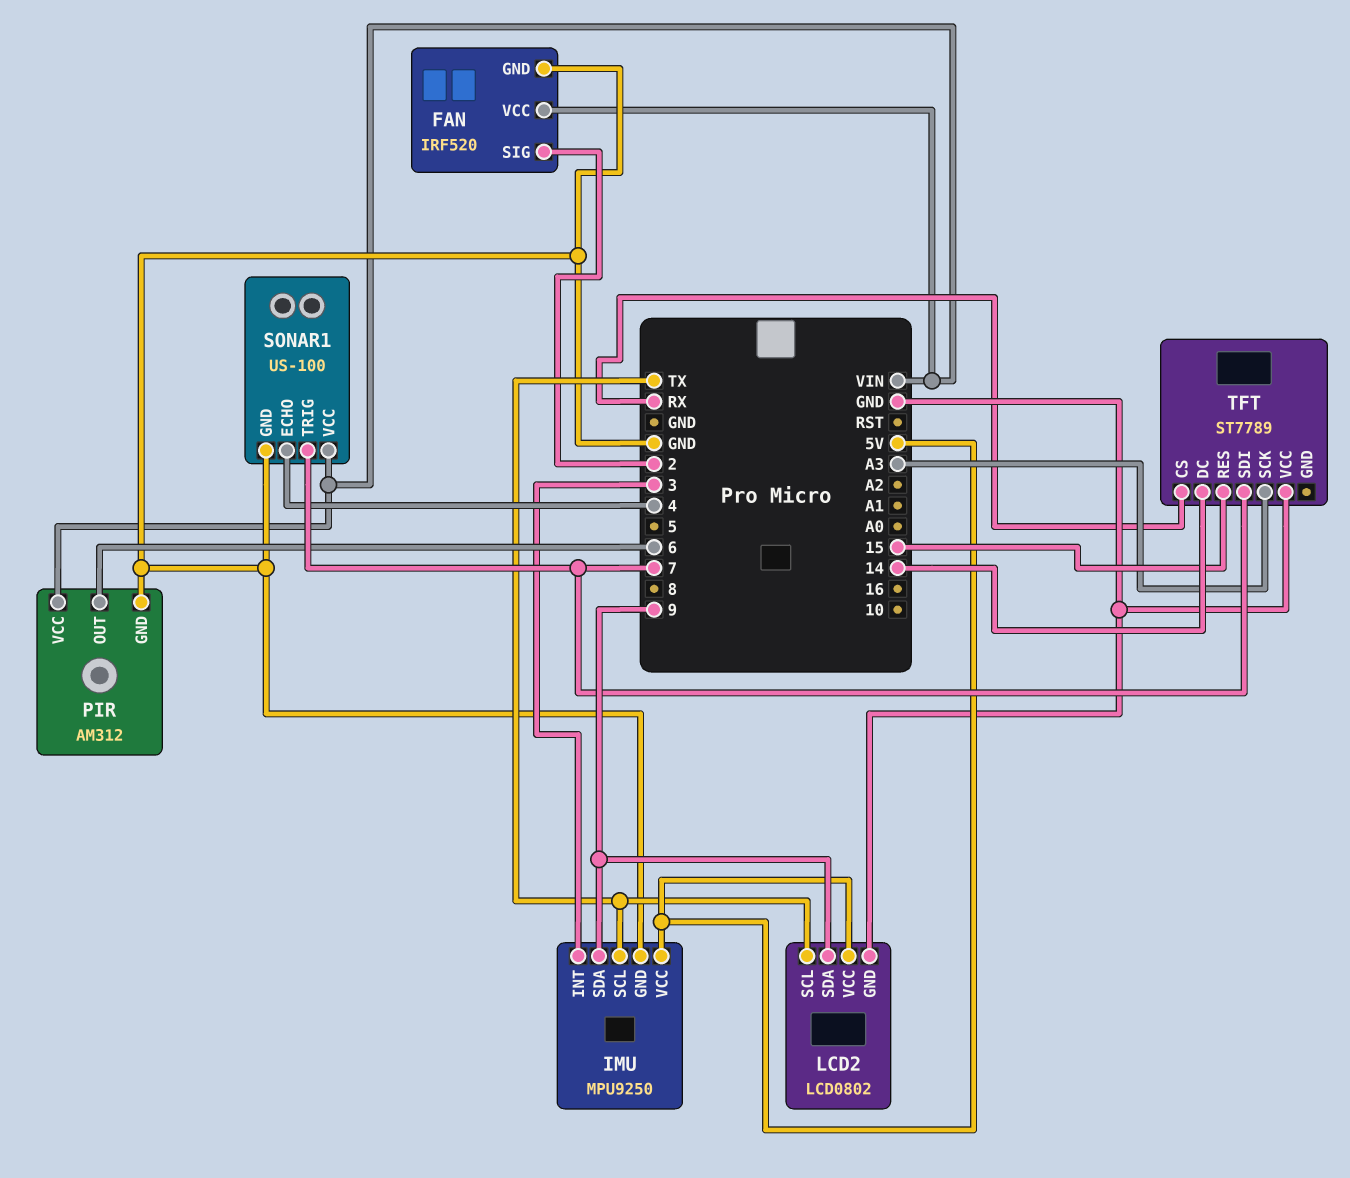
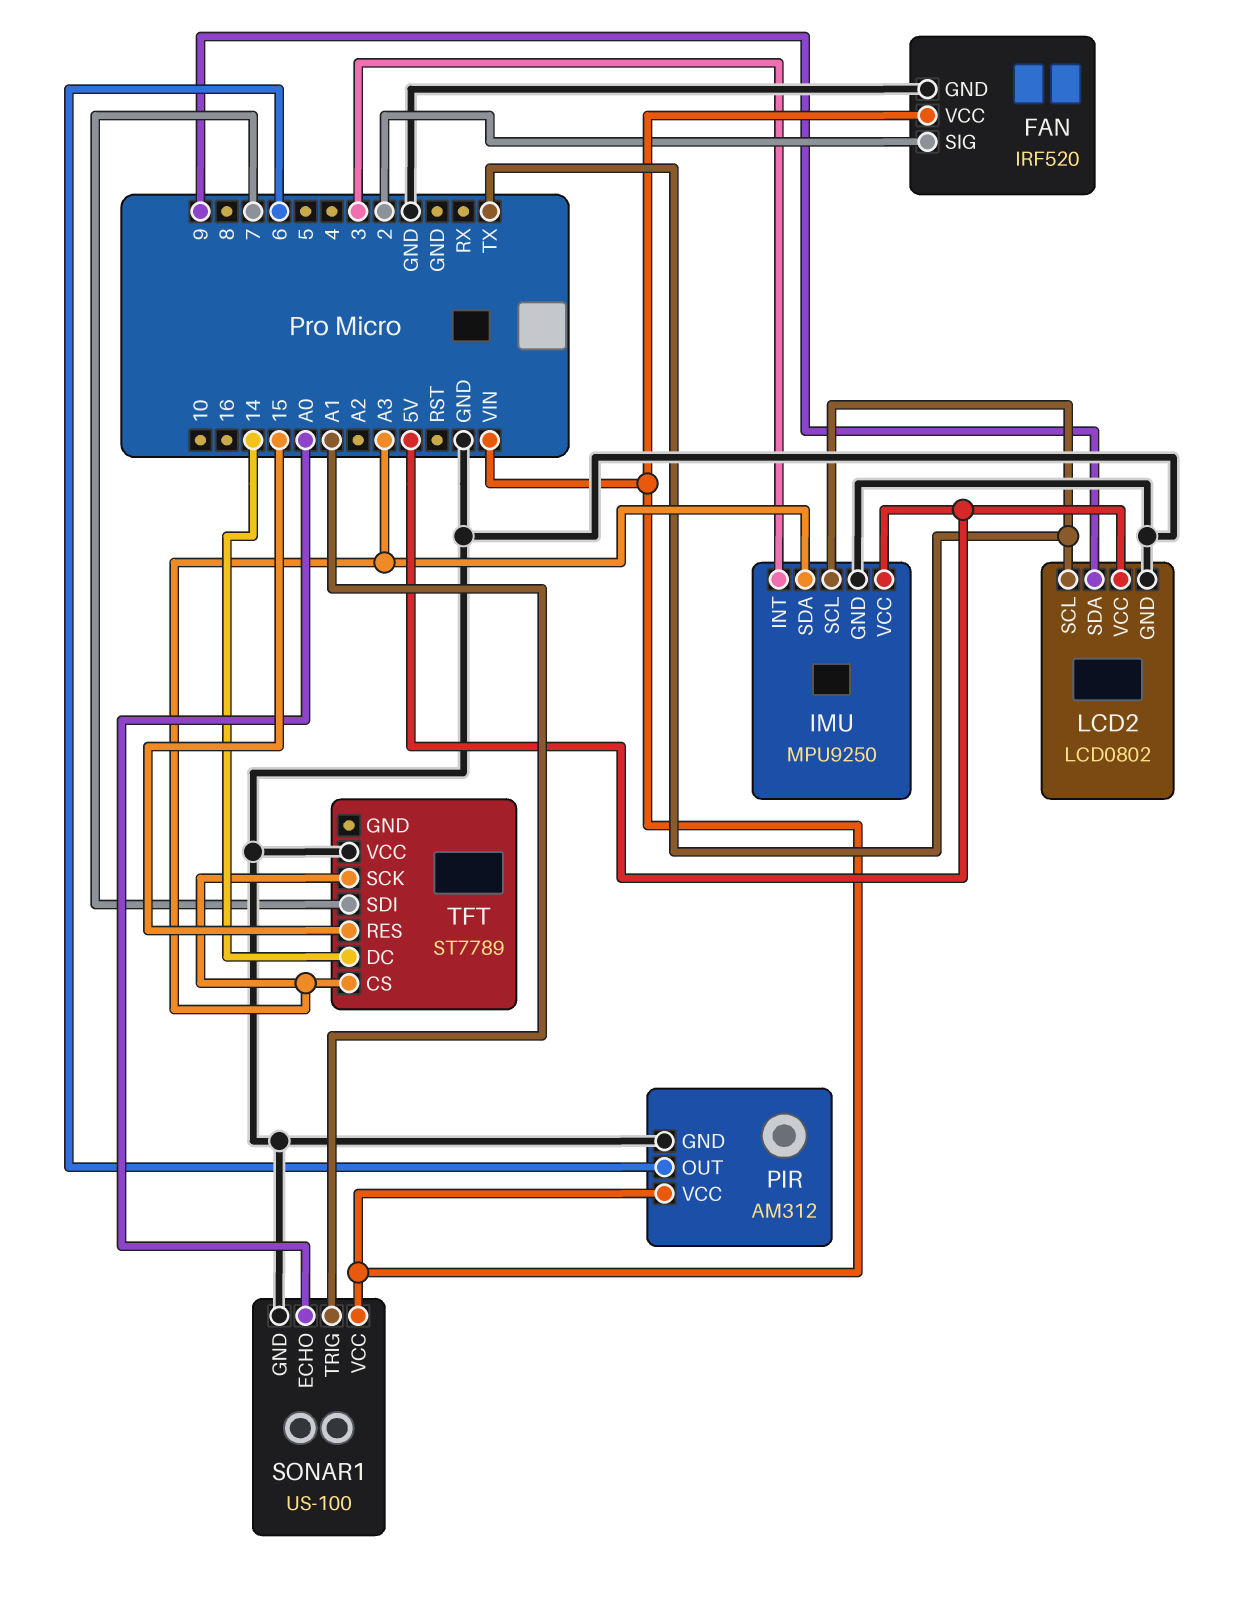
IMU pin SDA: 9 -> A3
SONAR1 pin ECHO: 4 -> A0
SONAR1 pin TRIG: 7 -> A1
TFT pin CS: RX -> A3

